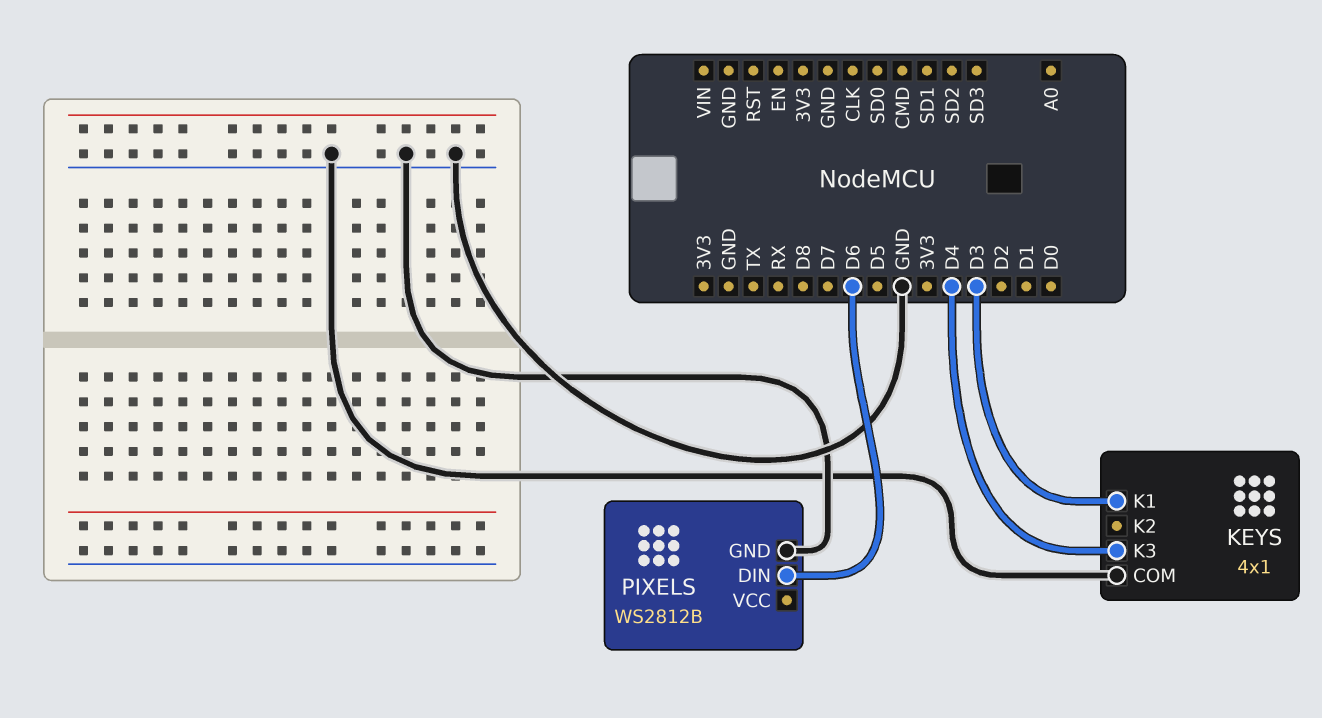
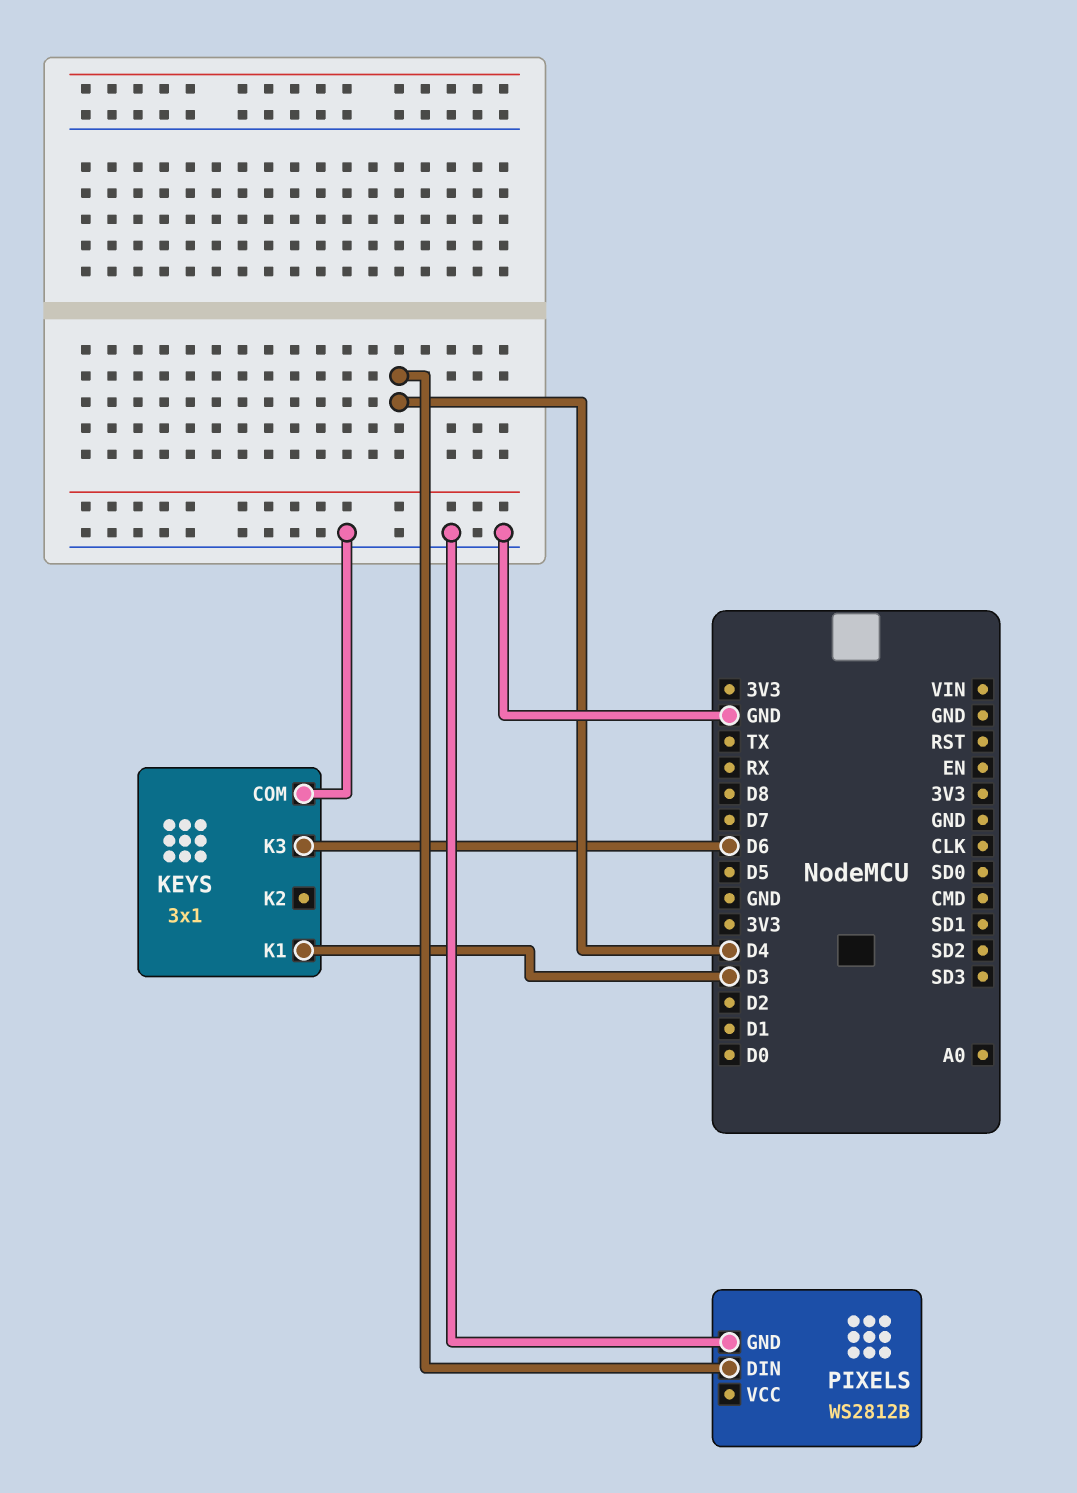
KEYS: 4x1 -> 3x1
KEYS pin K3: D4 -> D6
PIXELS pin DIN: D6 -> D4

